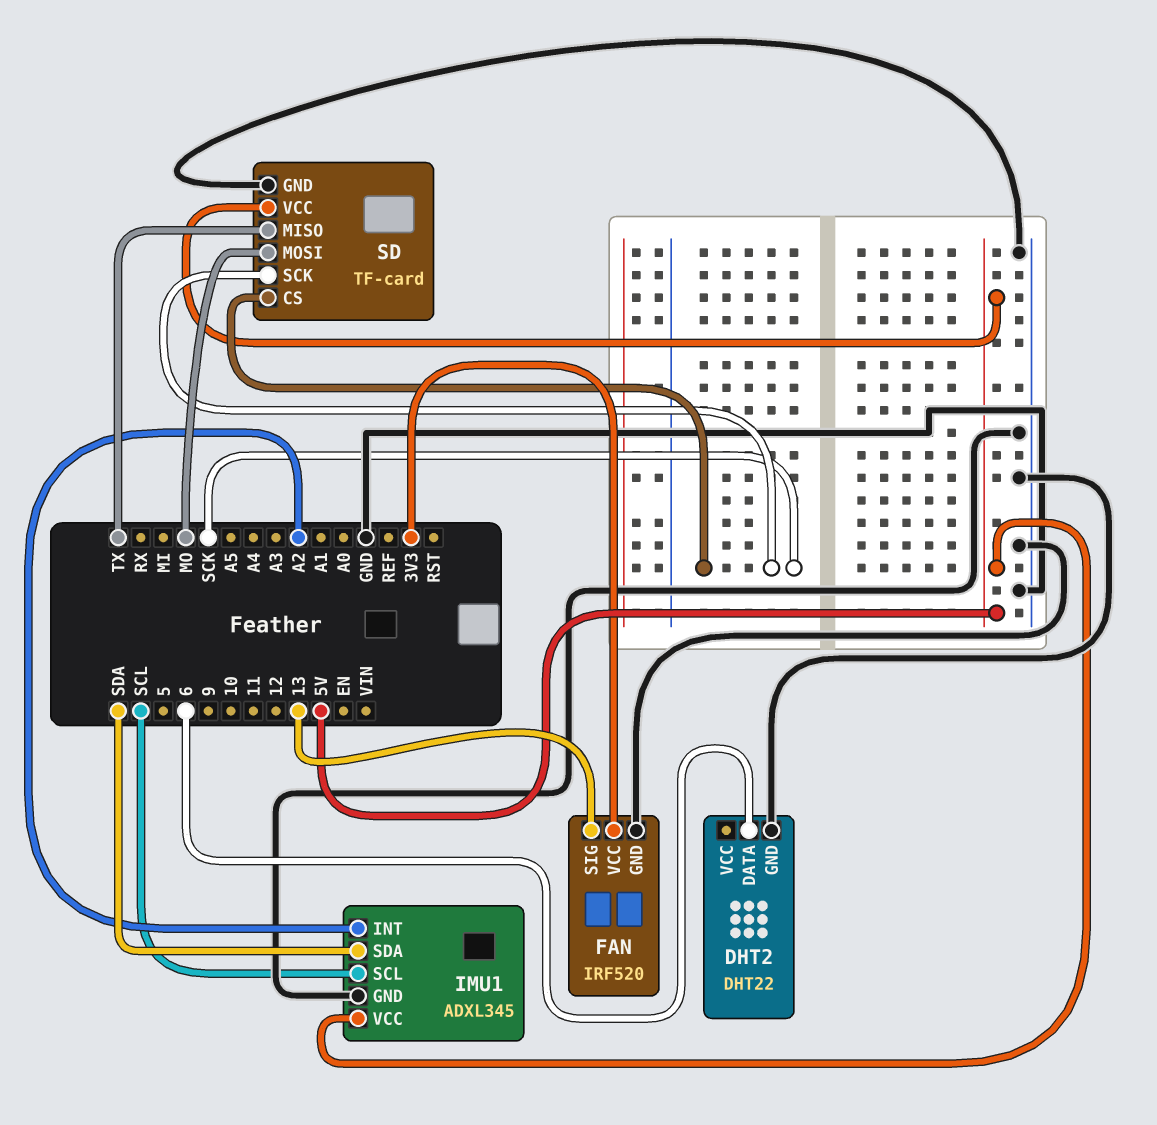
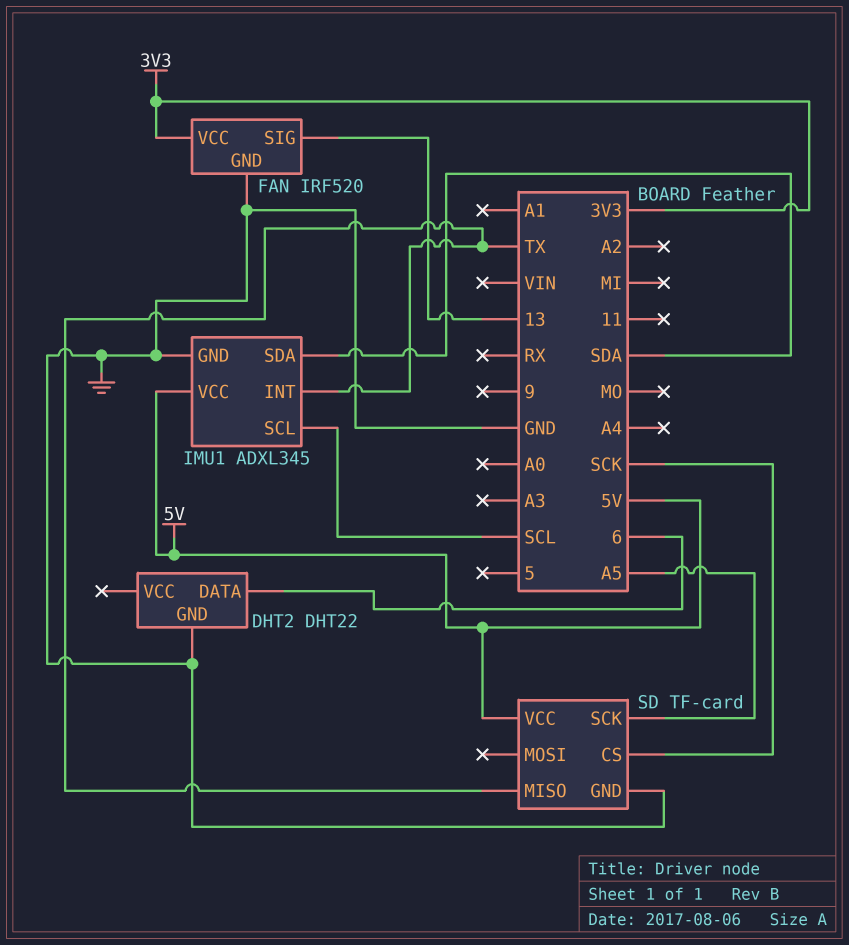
IMU1 pin INT: A2 -> TX
SD pin MOSI: MO -> none
SD pin SCK: SCK -> A5

